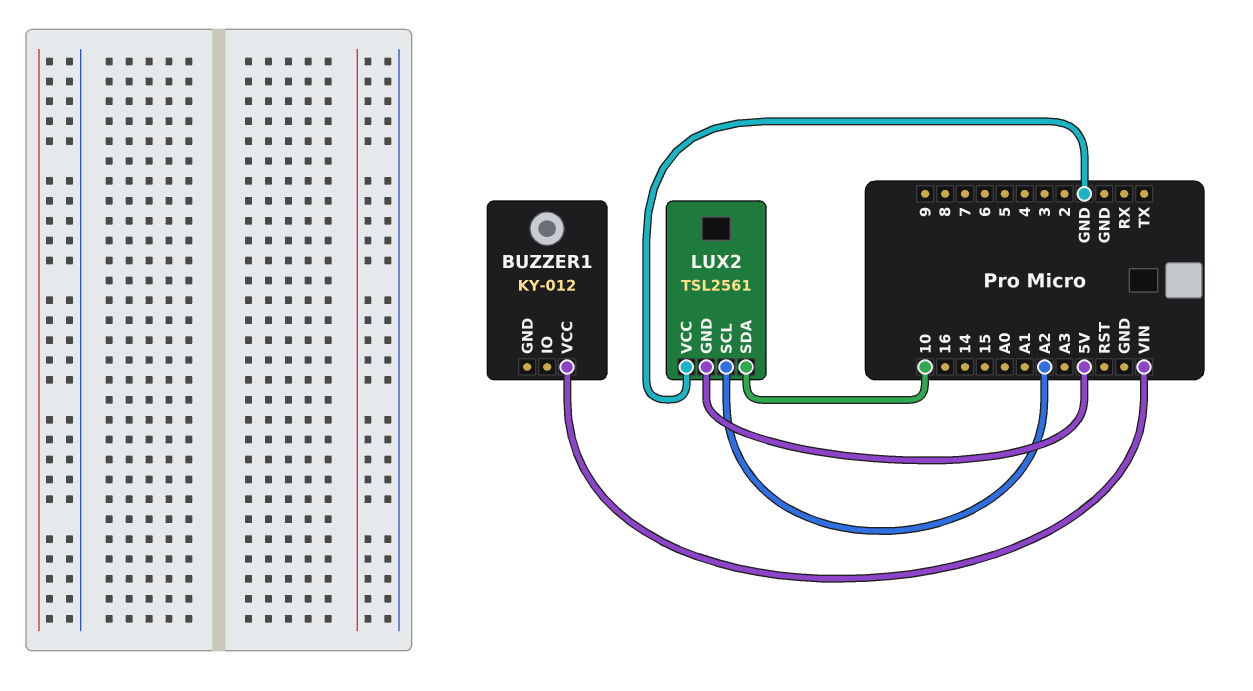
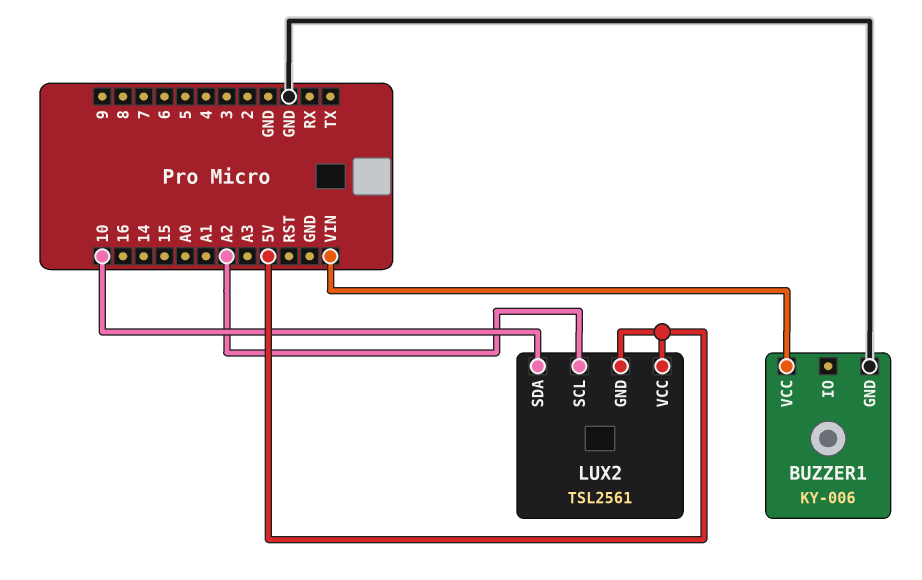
BUZZER1: KY-012 -> KY-006
BUZZER1 pin GND: none -> GND
LUX2 pin VCC: GND -> 5V

